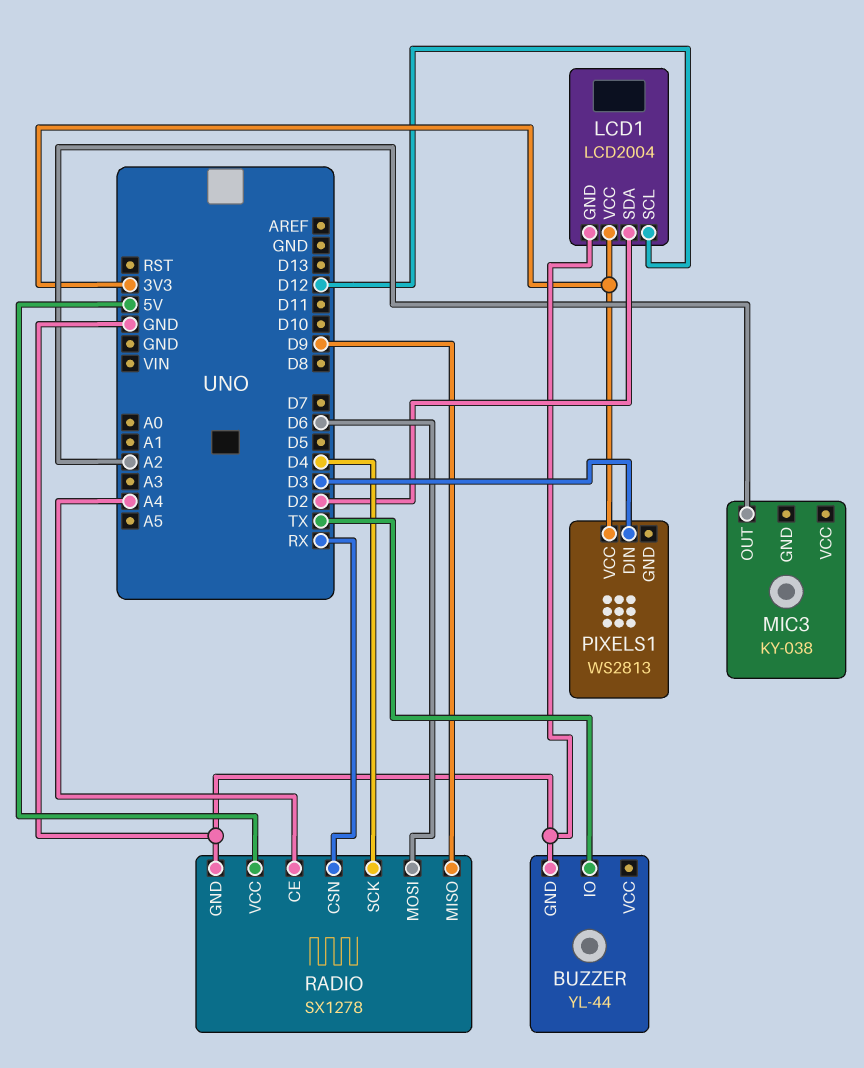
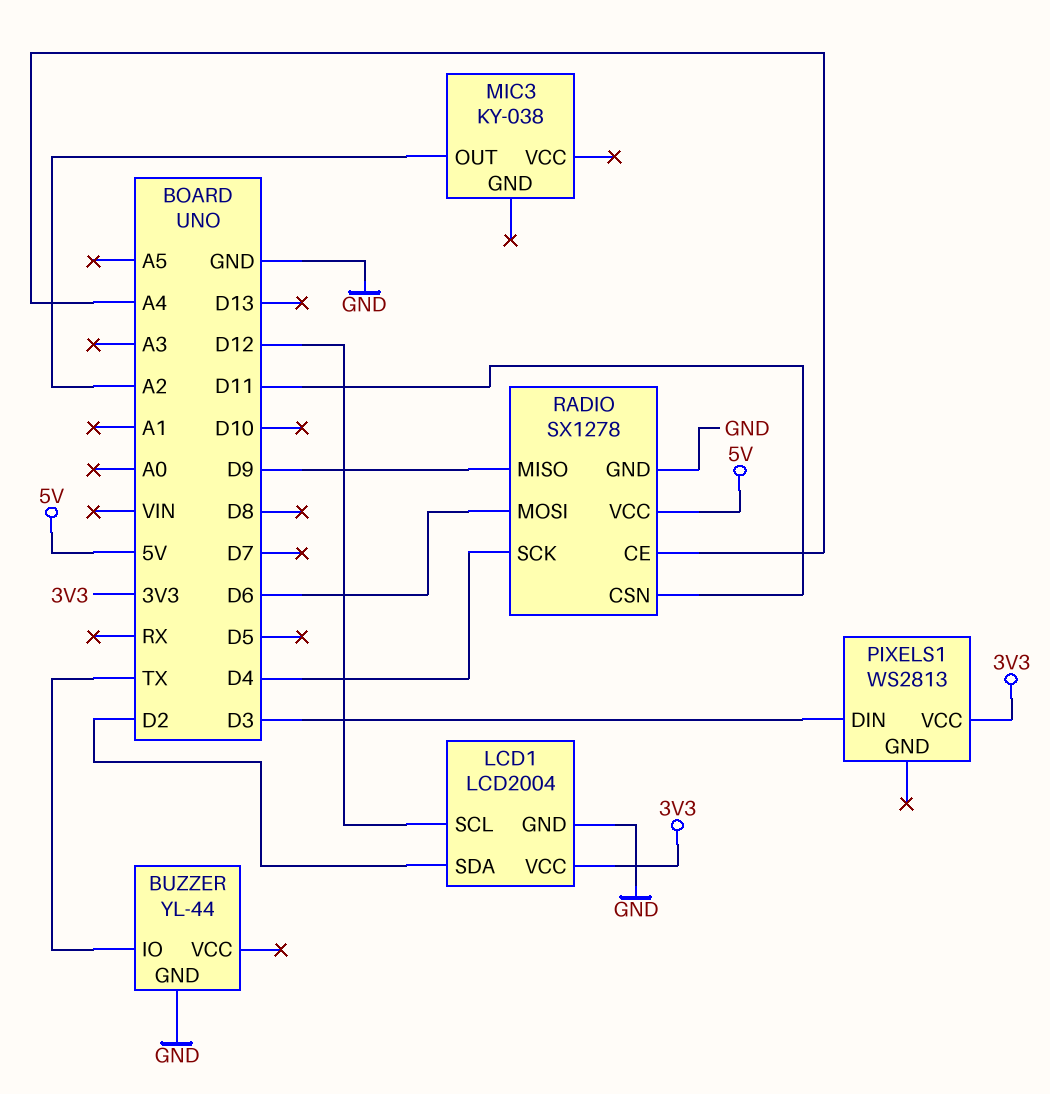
RADIO pin CSN: RX -> D11

